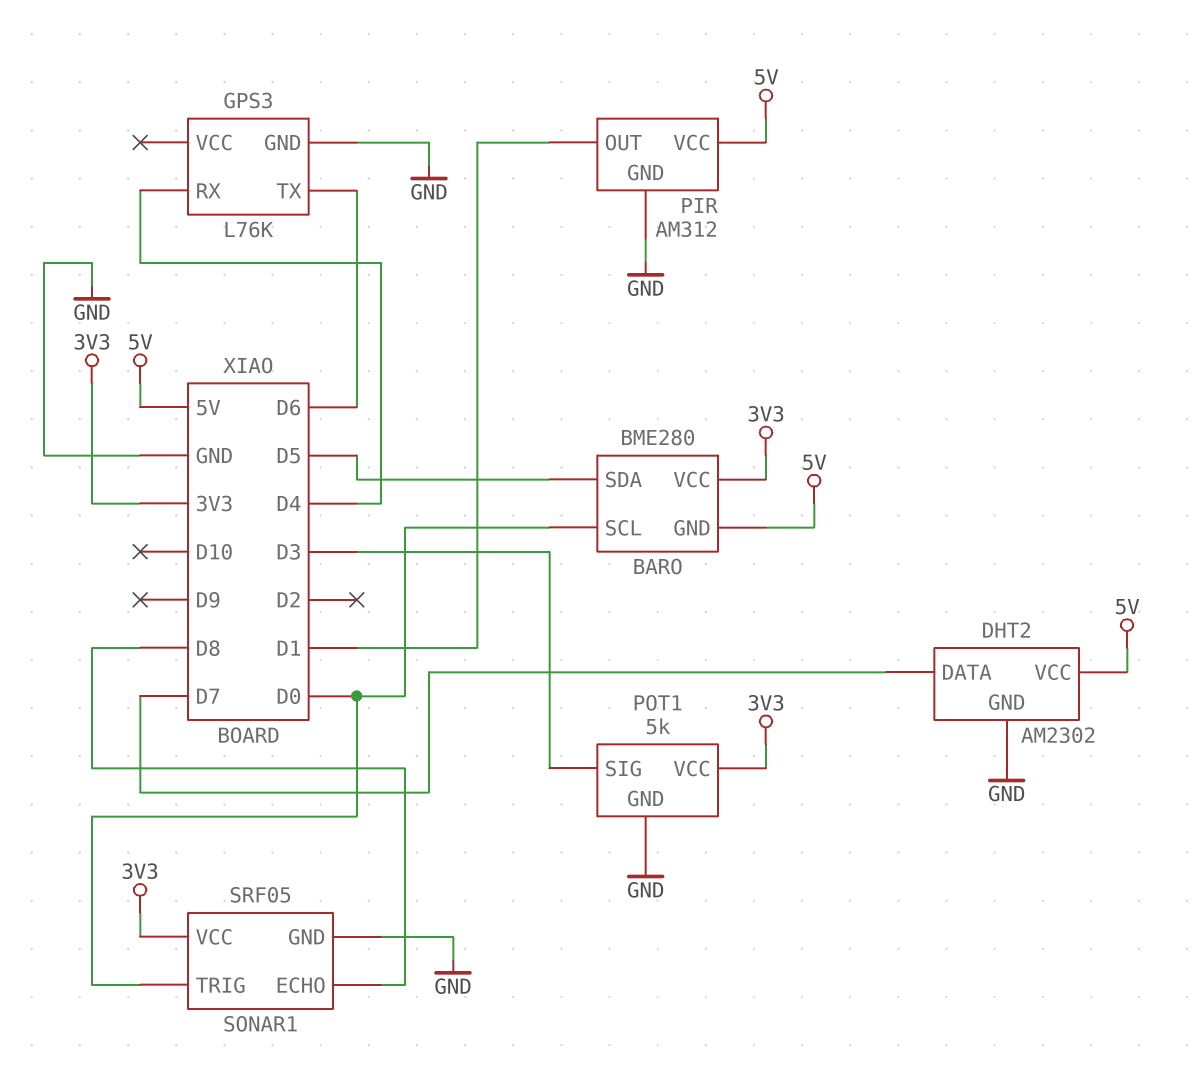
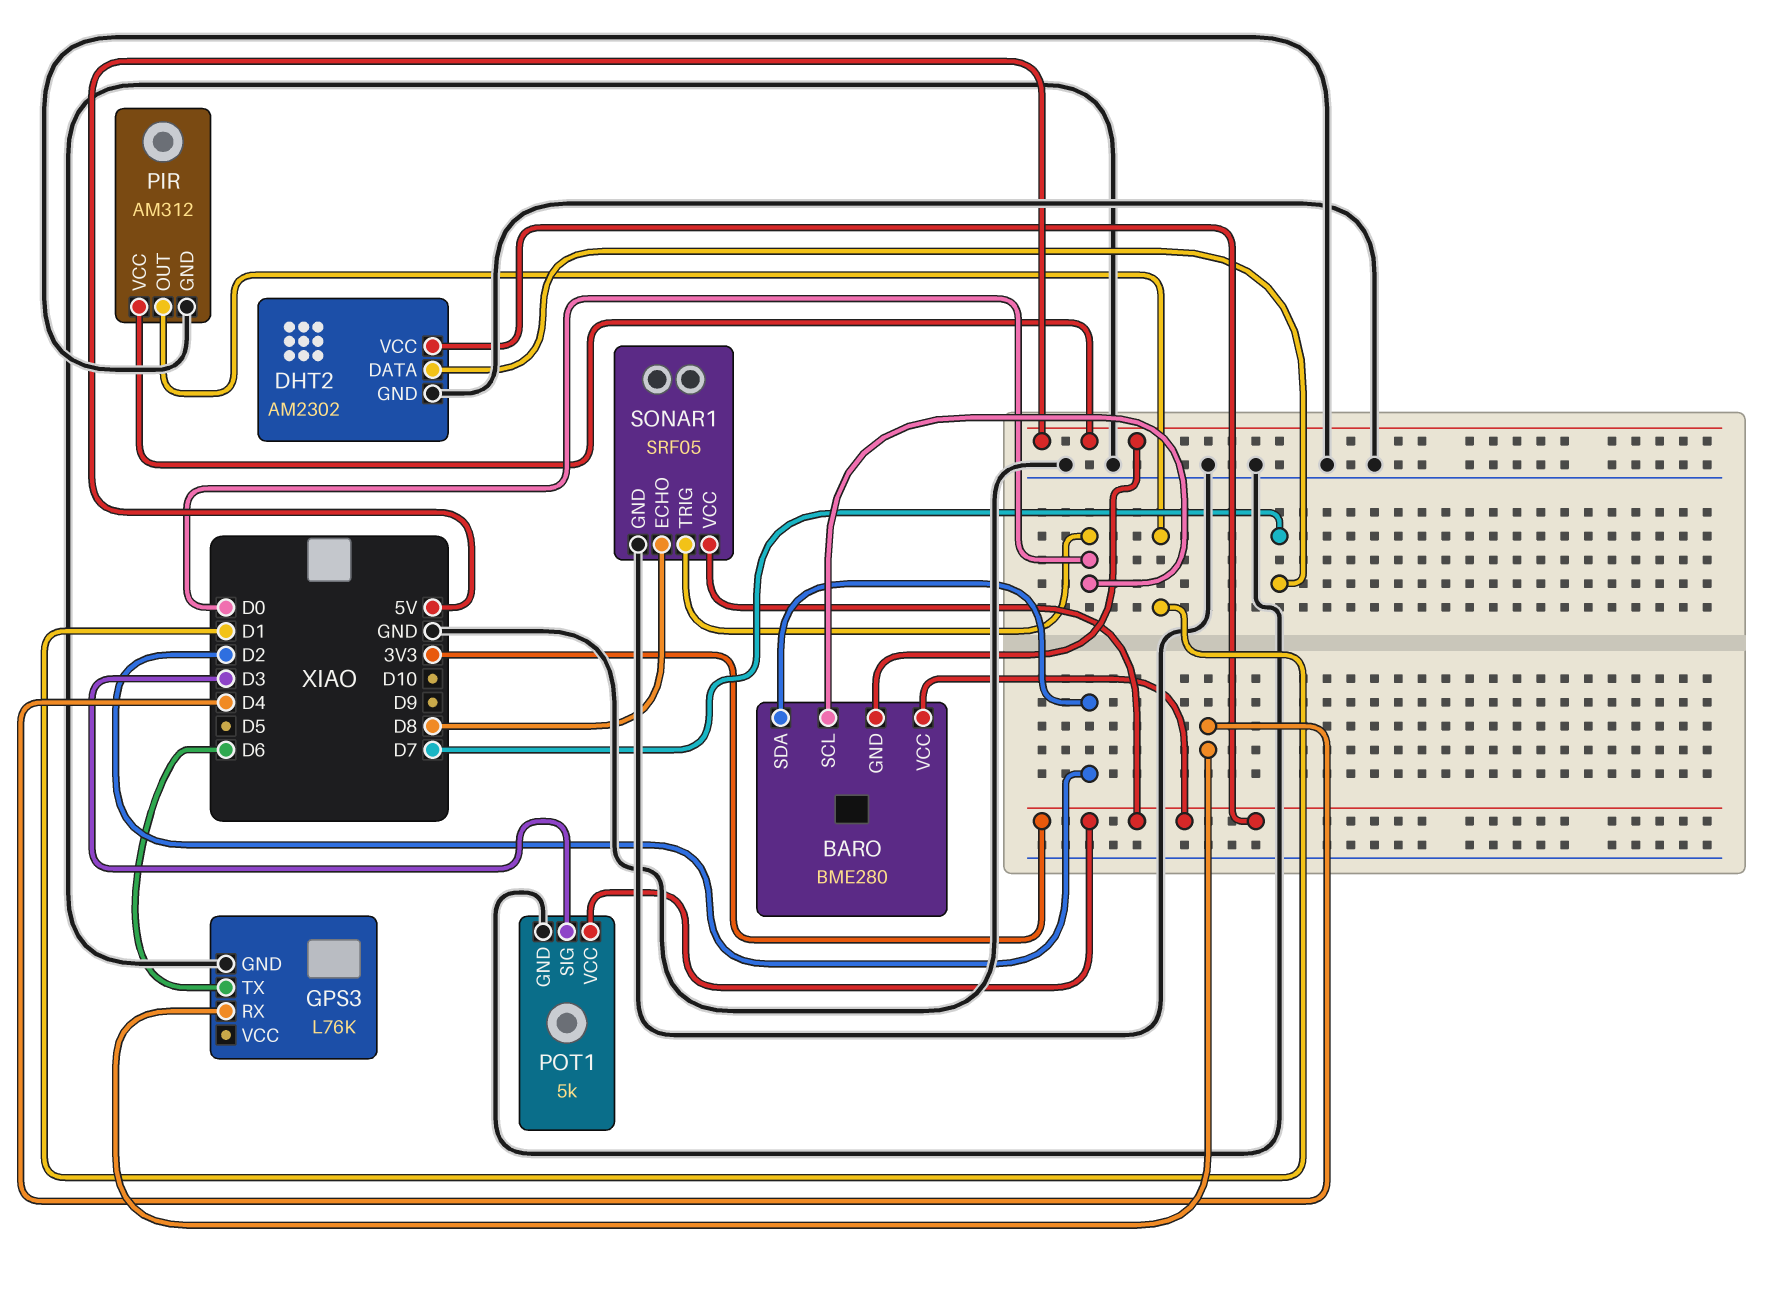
BARO pin SDA: D5 -> D2
DHT2 pin VCC: 5V -> 3V3

